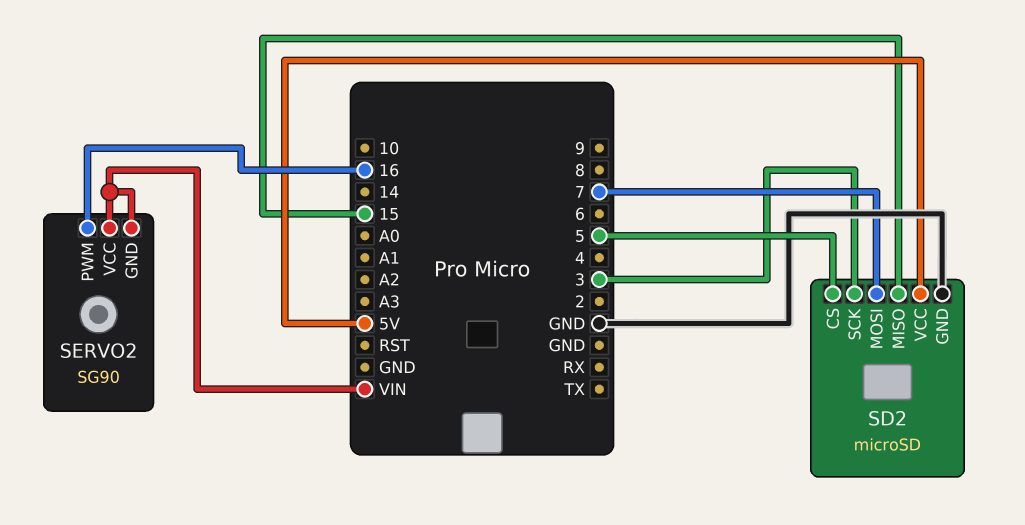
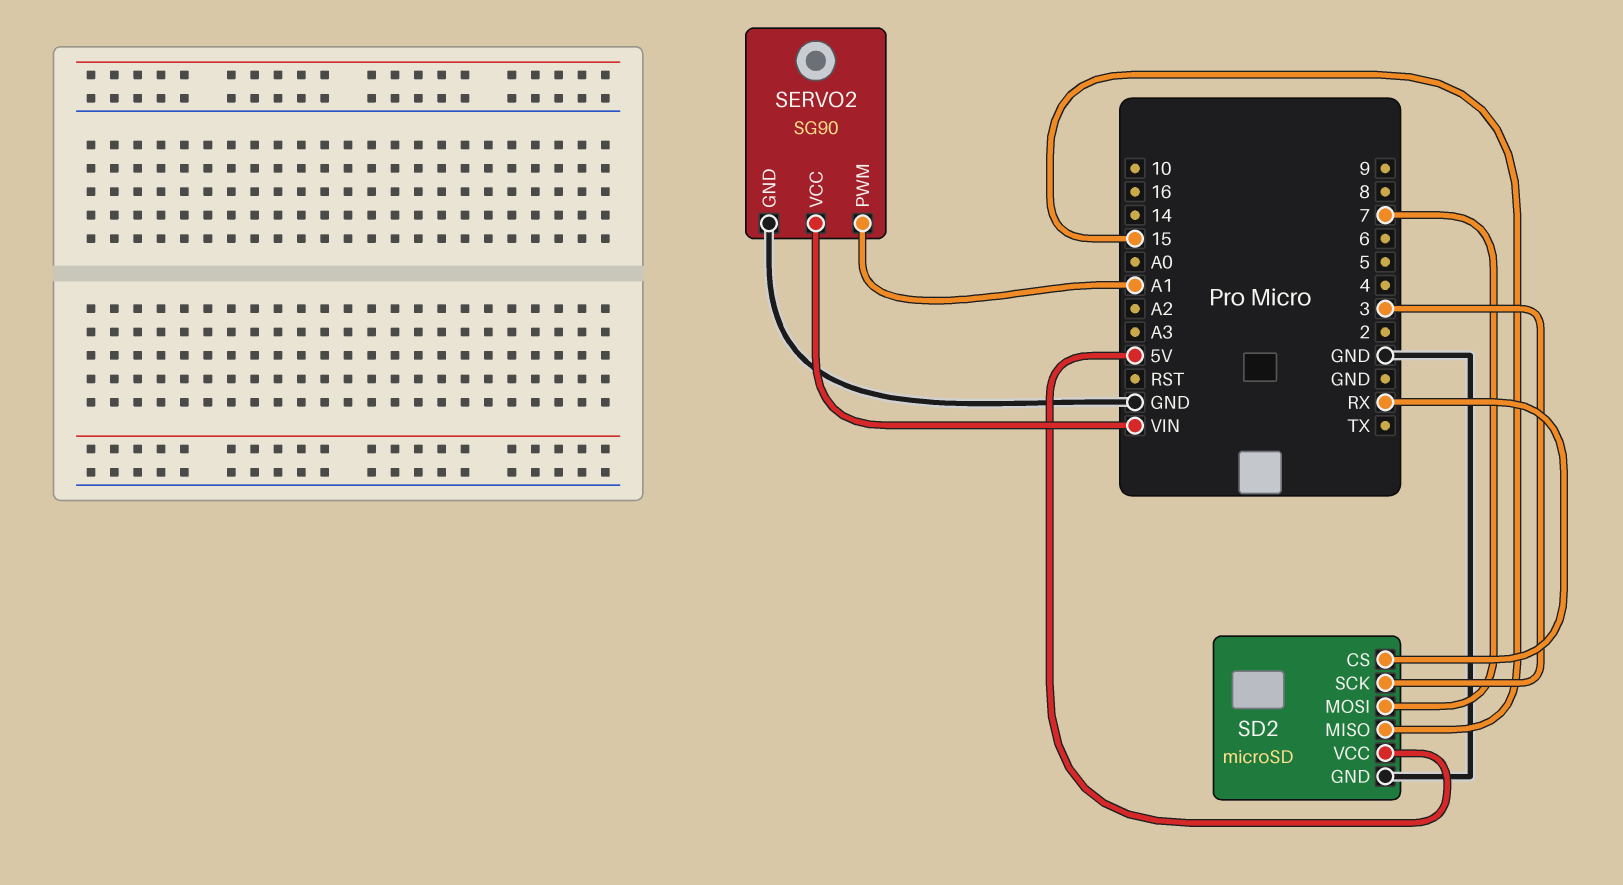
SD2 pin CS: 5 -> RX
SERVO2 pin GND: VIN -> GND
SERVO2 pin PWM: 16 -> A1

